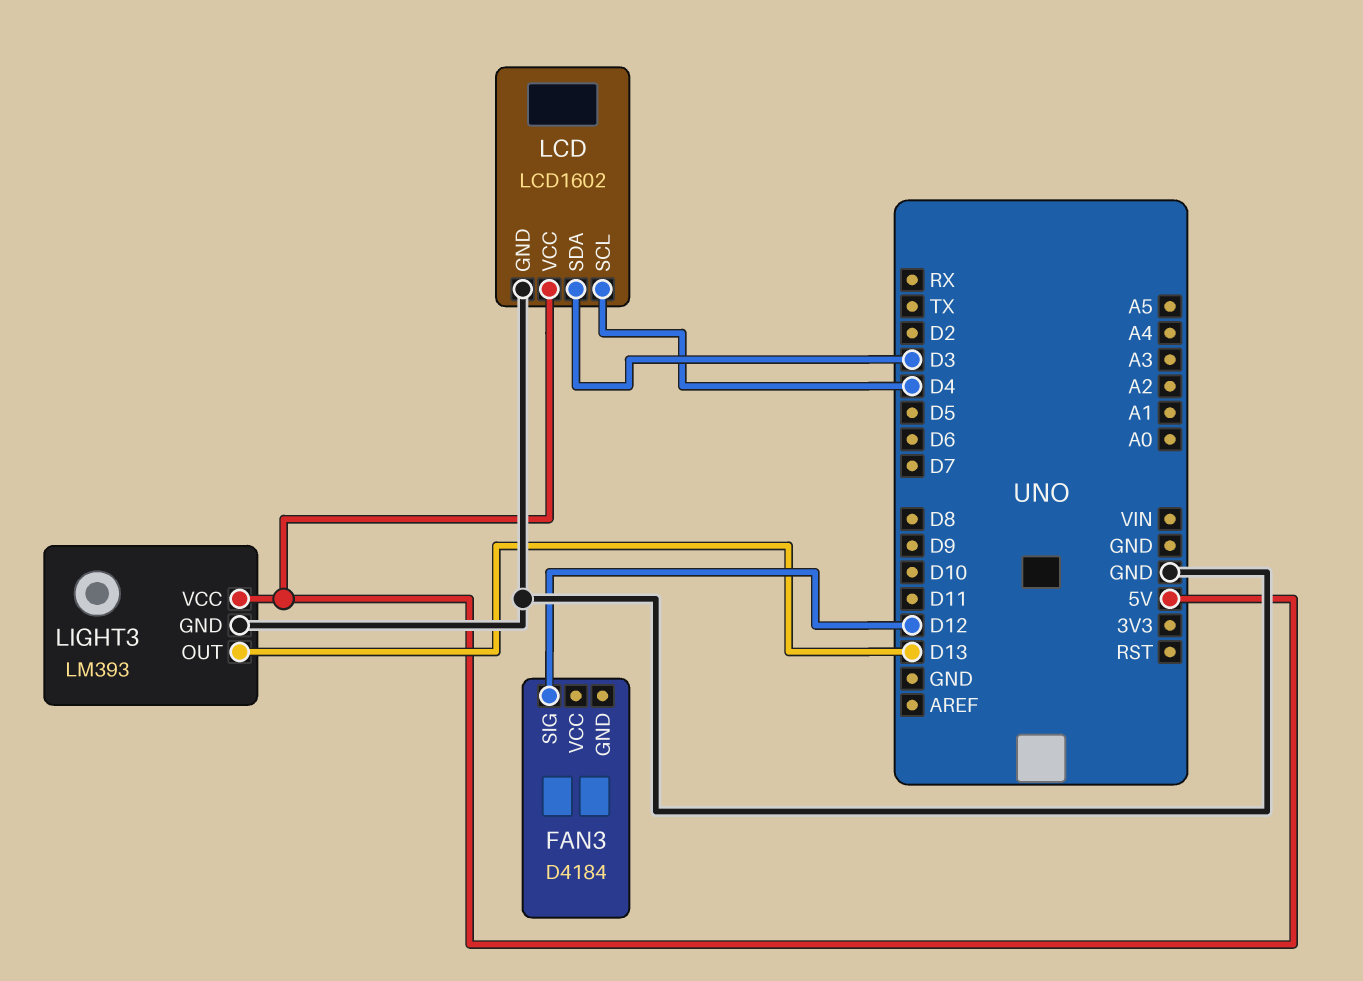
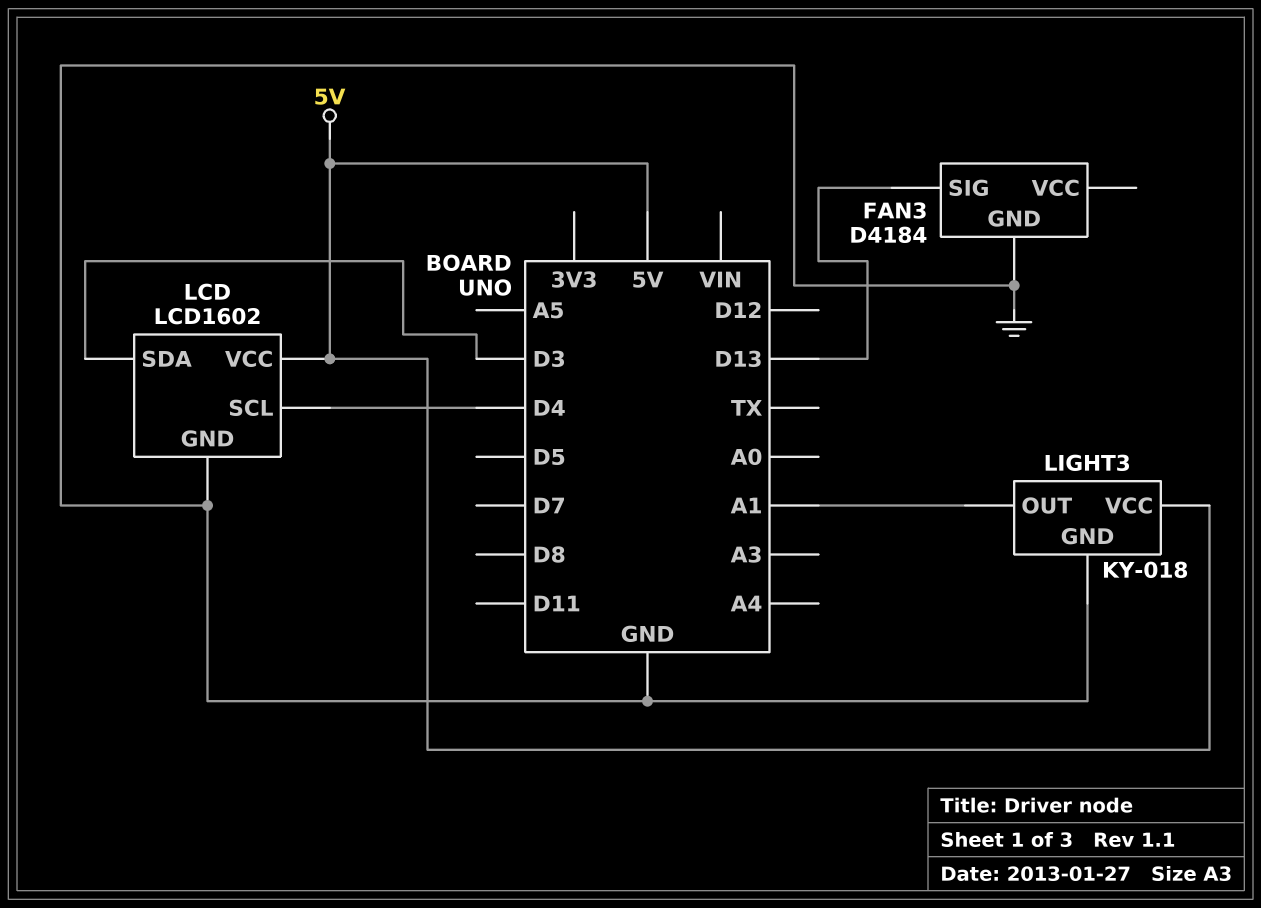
FAN3 pin GND: none -> GND
FAN3 pin SIG: D12 -> D13
LIGHT3: LM393 -> KY-018
LIGHT3 pin OUT: D13 -> A1

